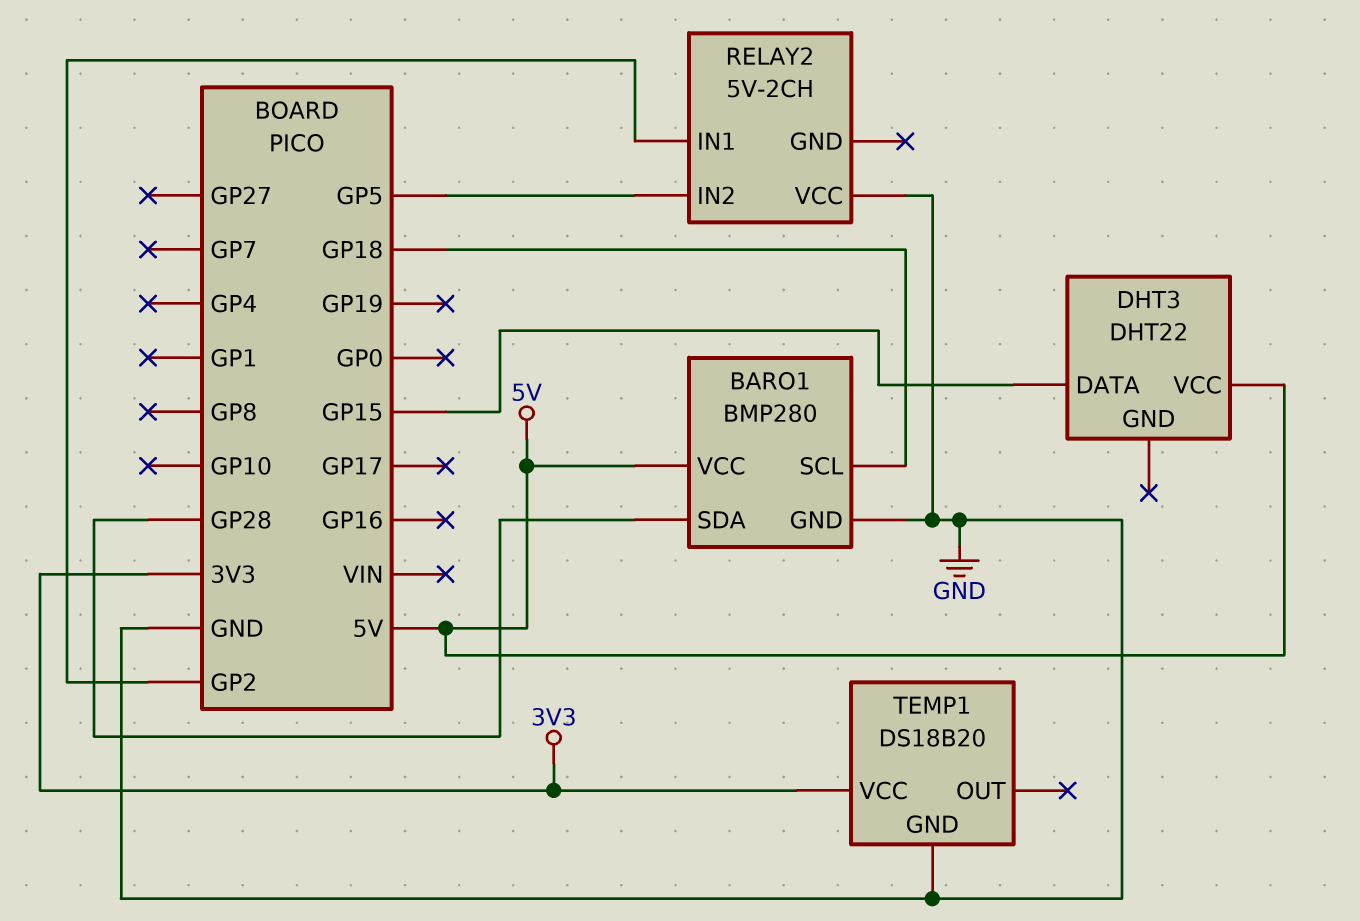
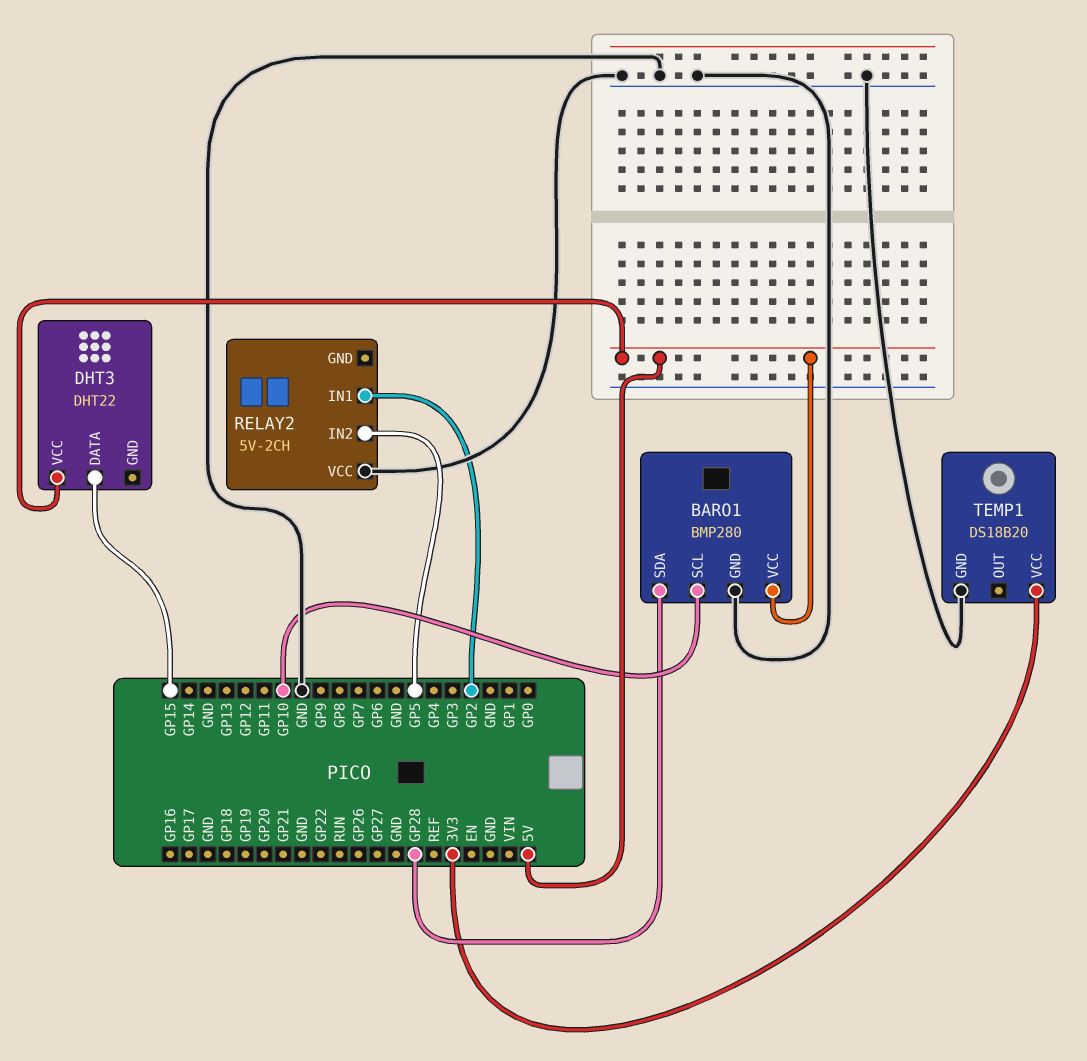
BARO1 pin SCL: GP18 -> GP10

